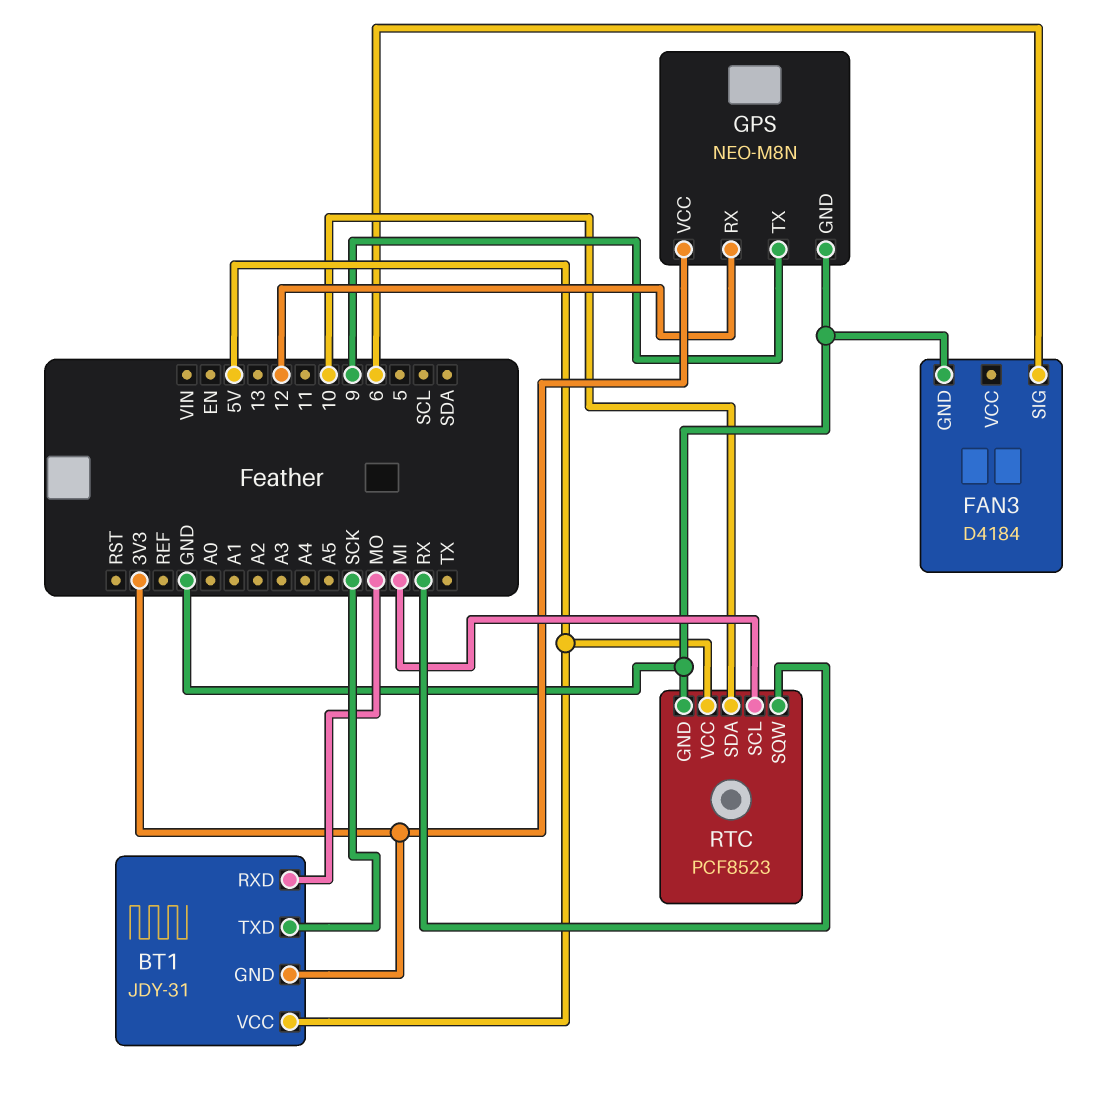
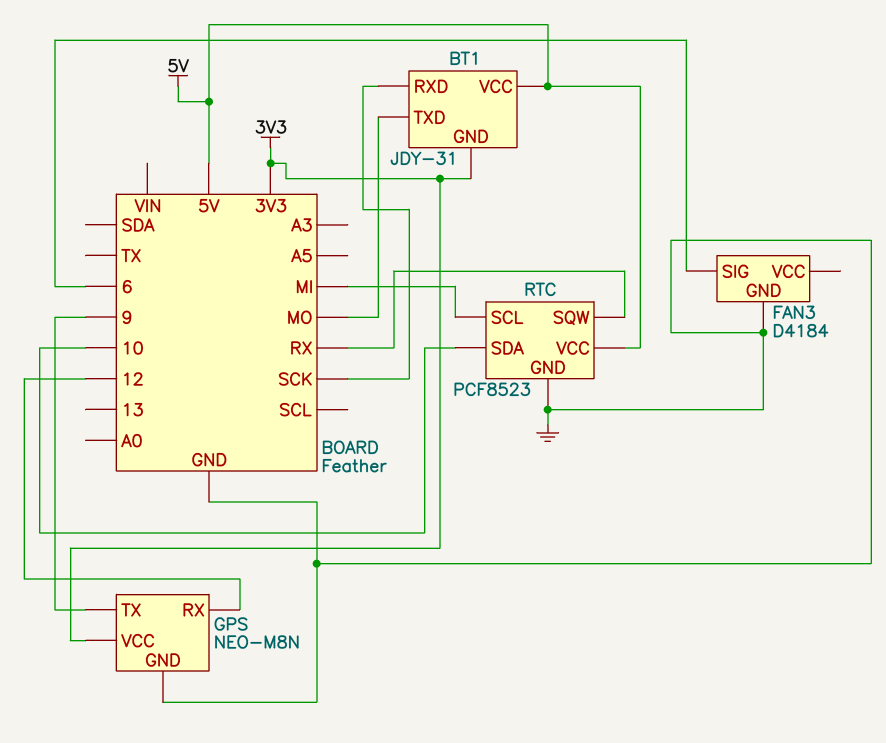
BT1 pin RXD: MO -> SCK
BT1 pin TXD: SCK -> MO

